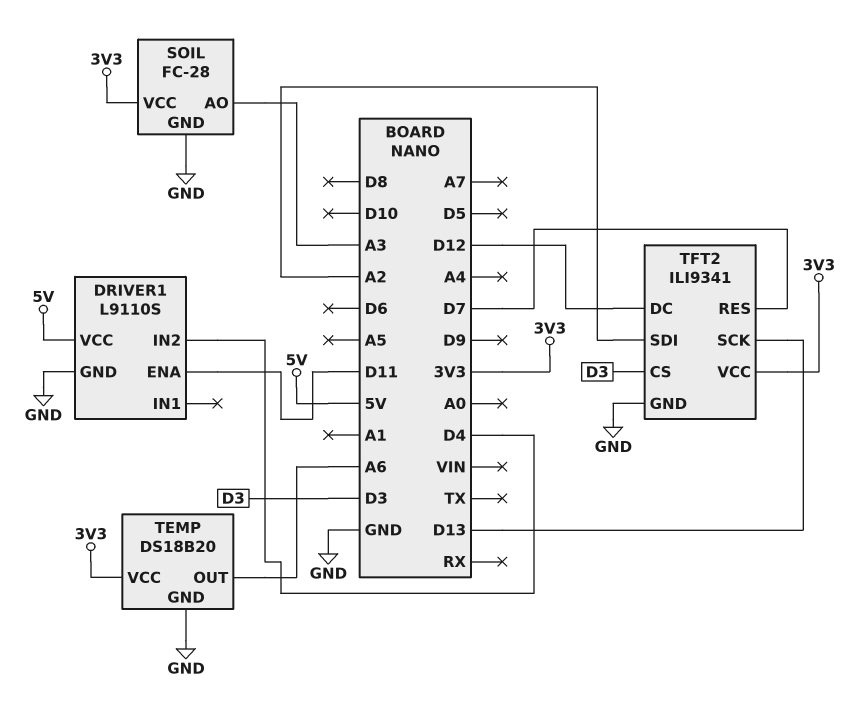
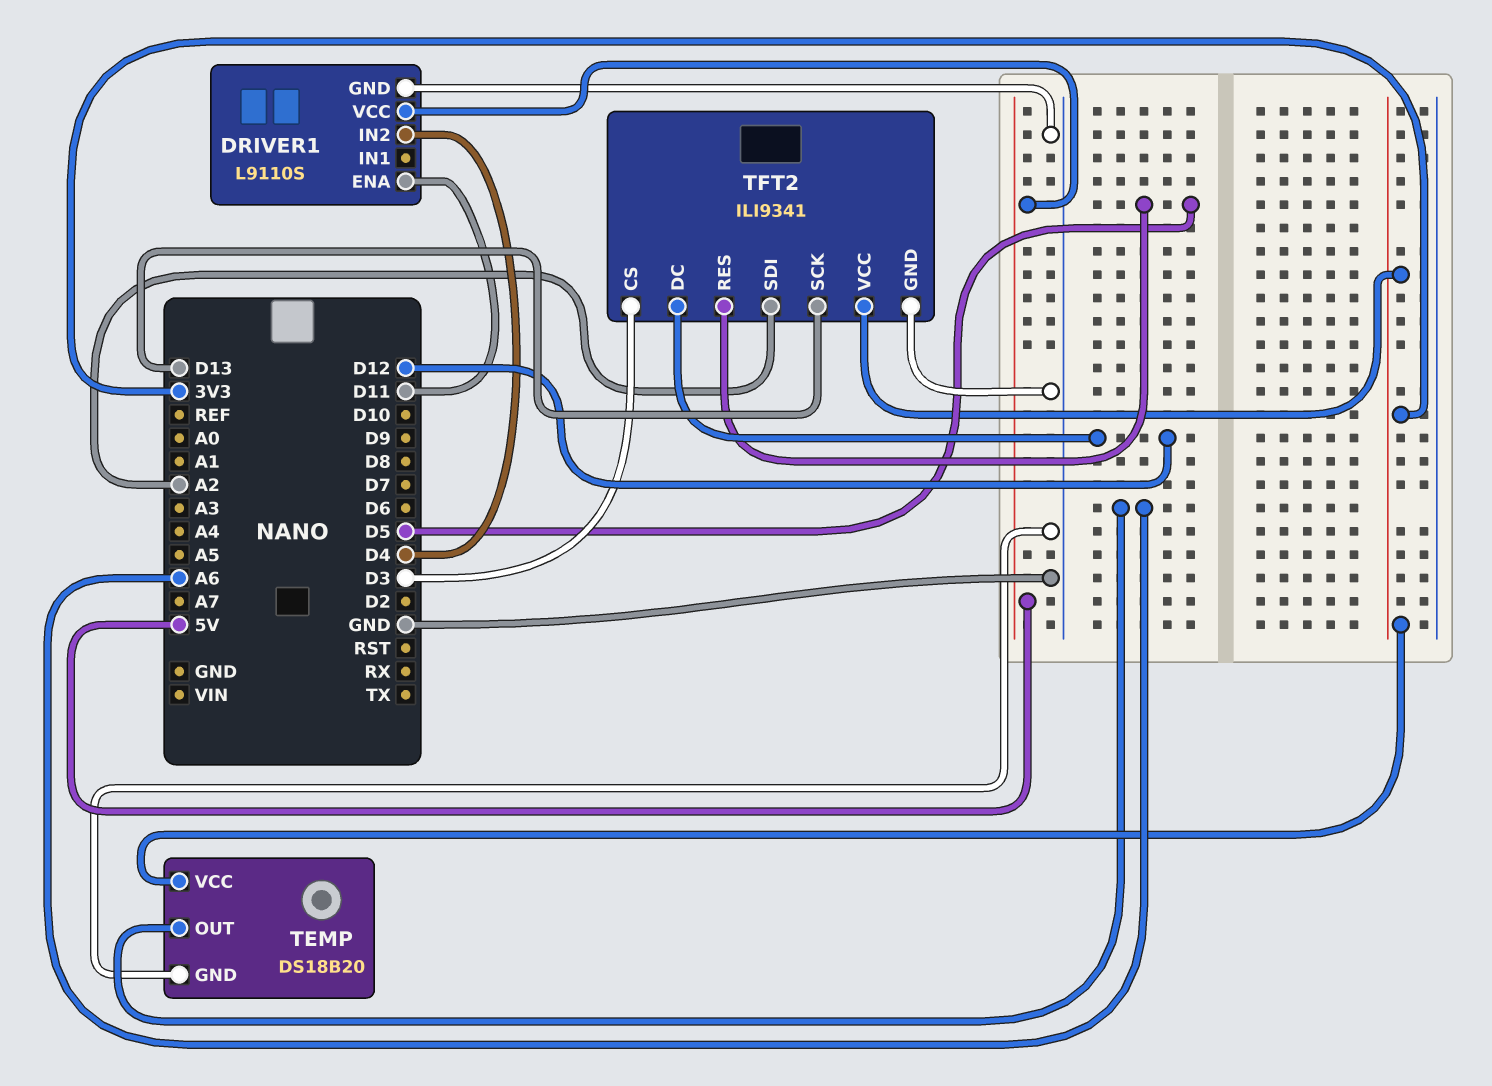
SOIL: FC-28 -> none
SOIL pin AO: A3 -> none
SOIL pin GND: GND -> none
SOIL pin VCC: 3V3 -> none
TFT2 pin RES: D7 -> D5

